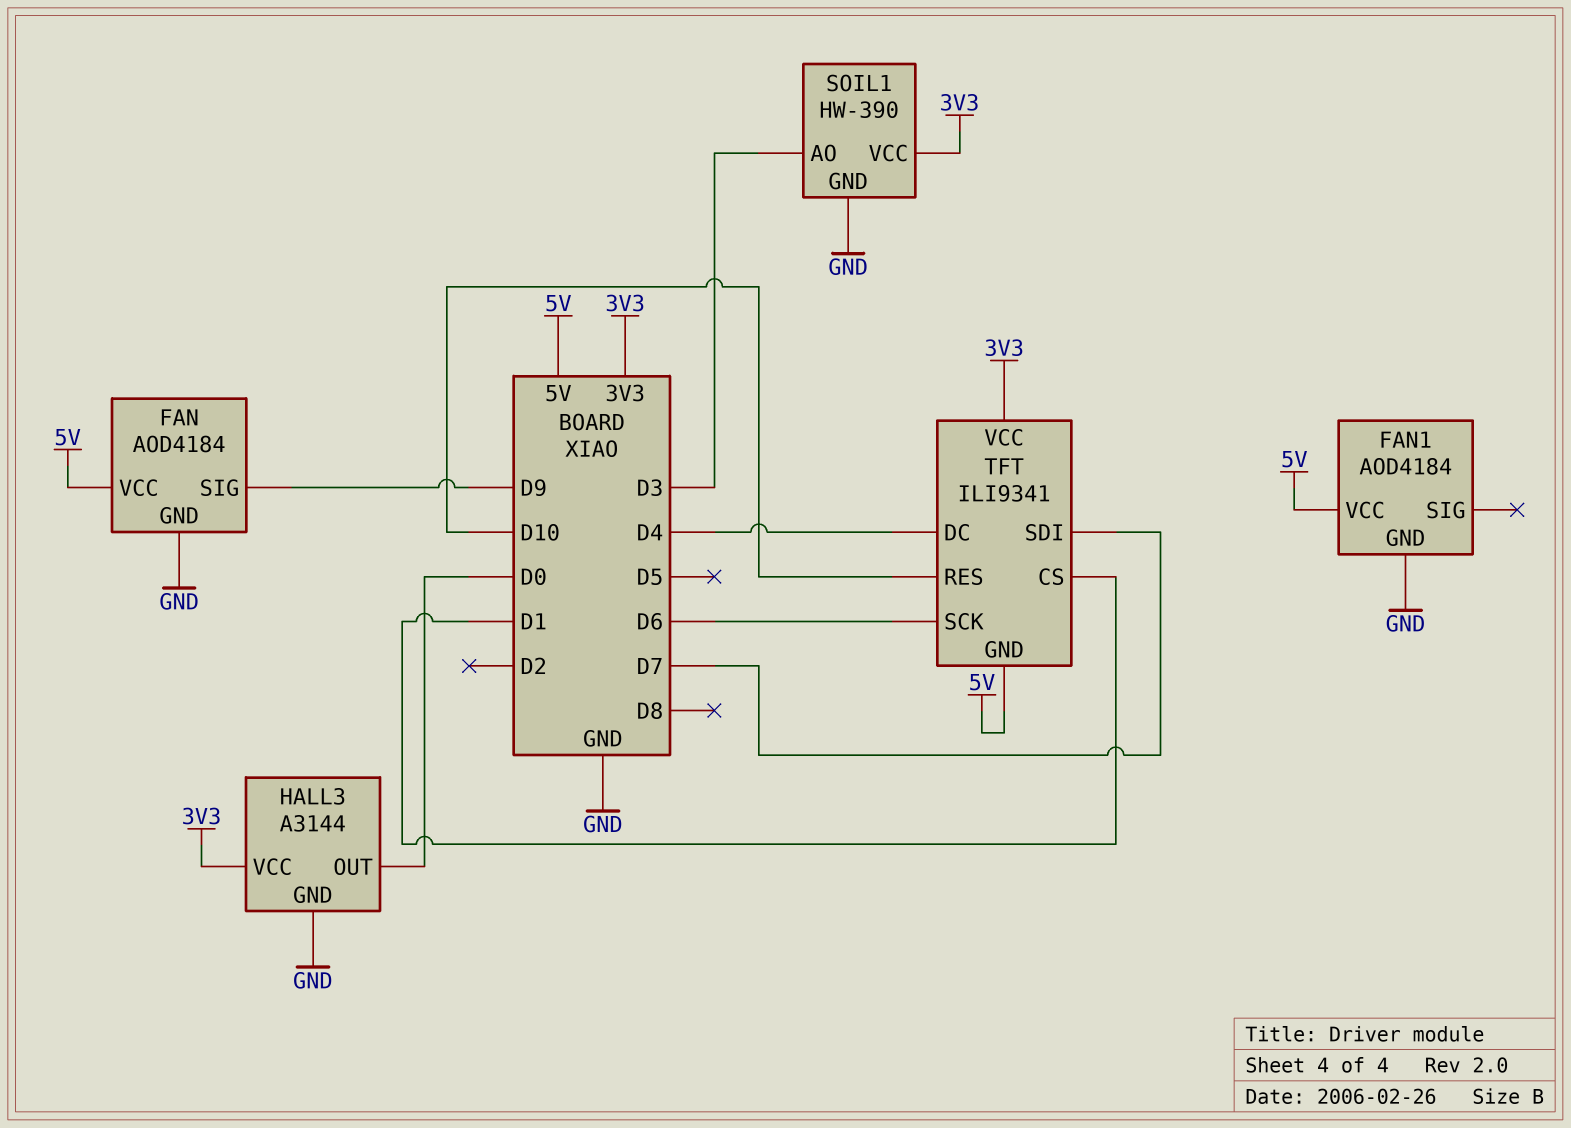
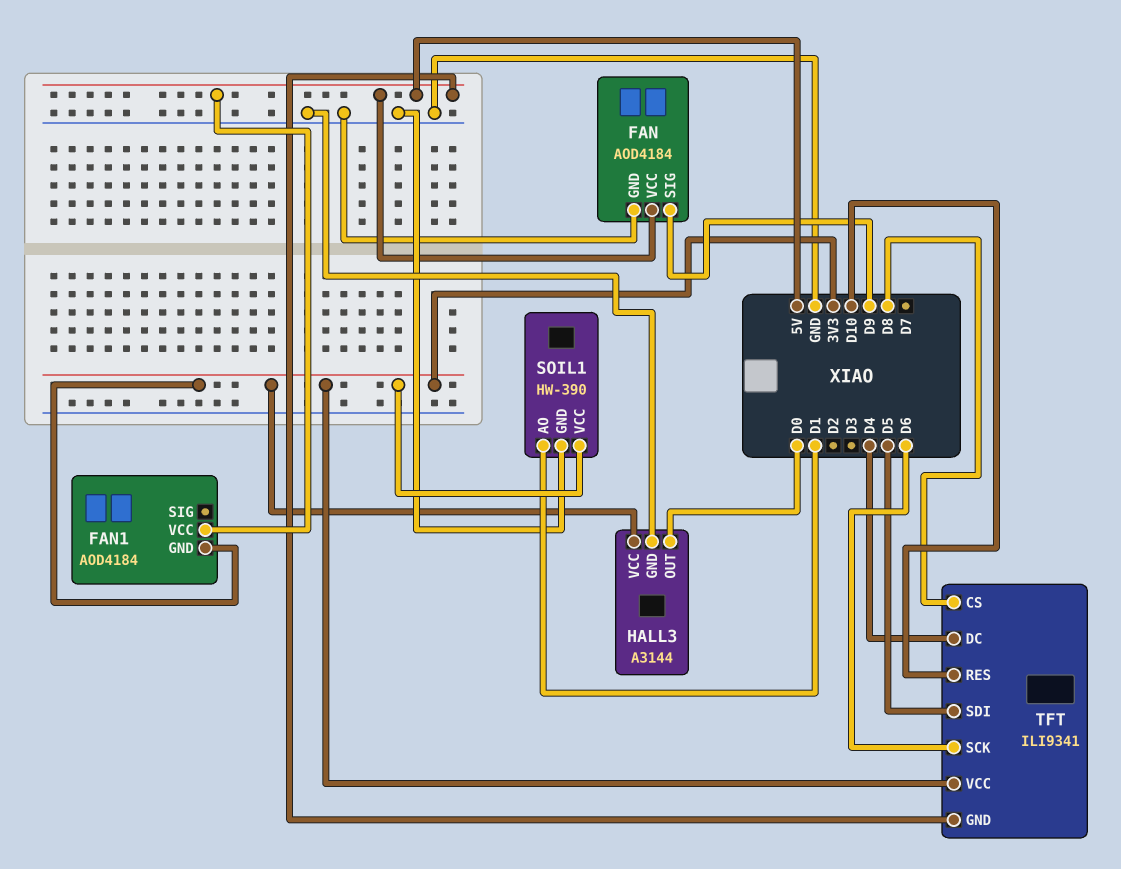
FAN1 pin GND: GND -> 3V3
SOIL1 pin AO: D3 -> D1
TFT pin CS: D1 -> D8
TFT pin SDI: D7 -> D5

